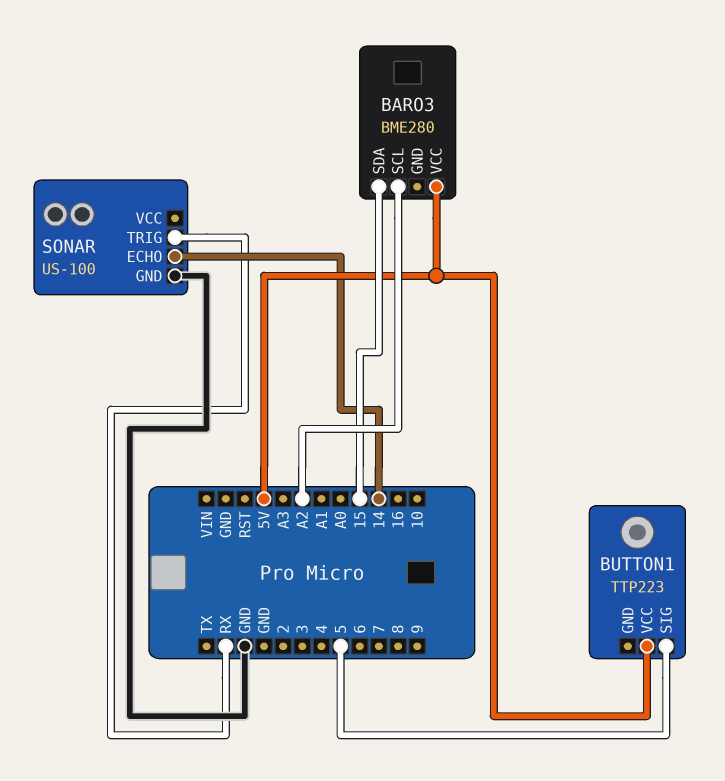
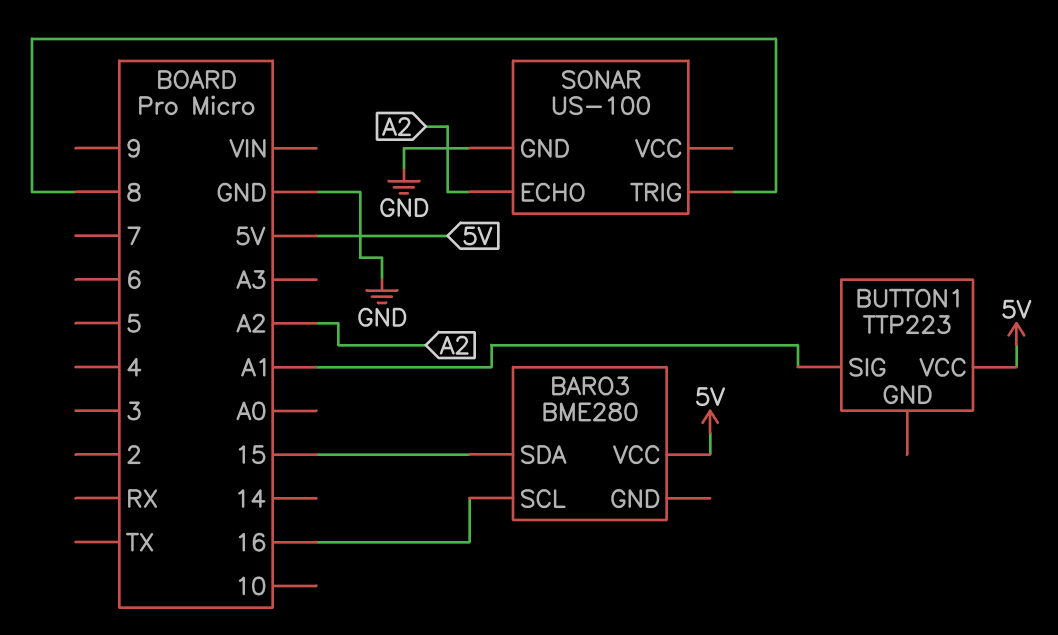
BARO3 pin SCL: A2 -> 16
BUTTON1 pin SIG: 5 -> A1
SONAR pin ECHO: 14 -> A2
SONAR pin TRIG: RX -> 8

